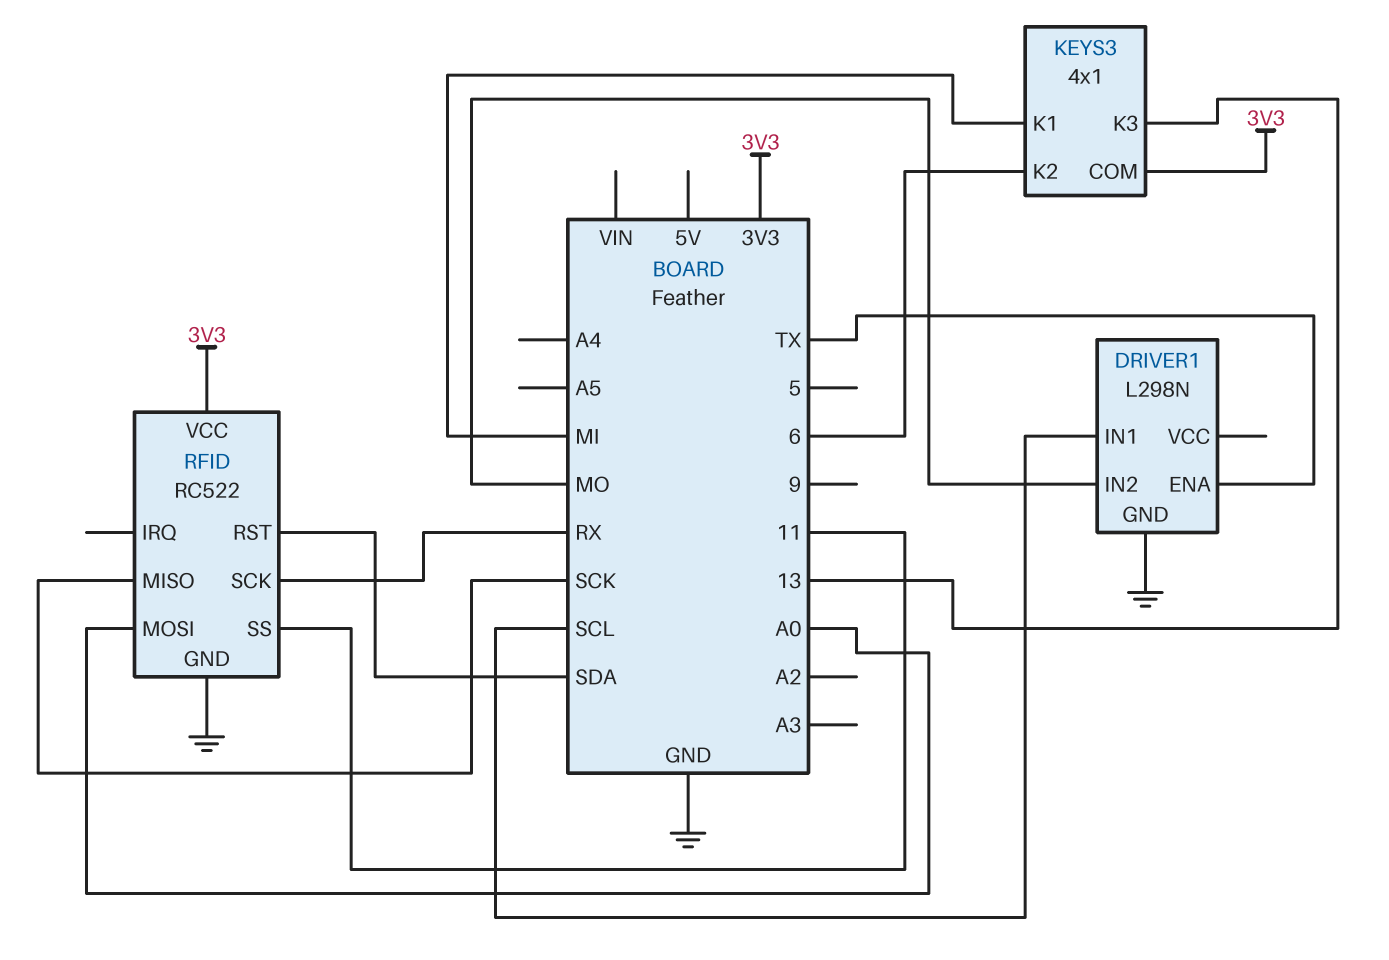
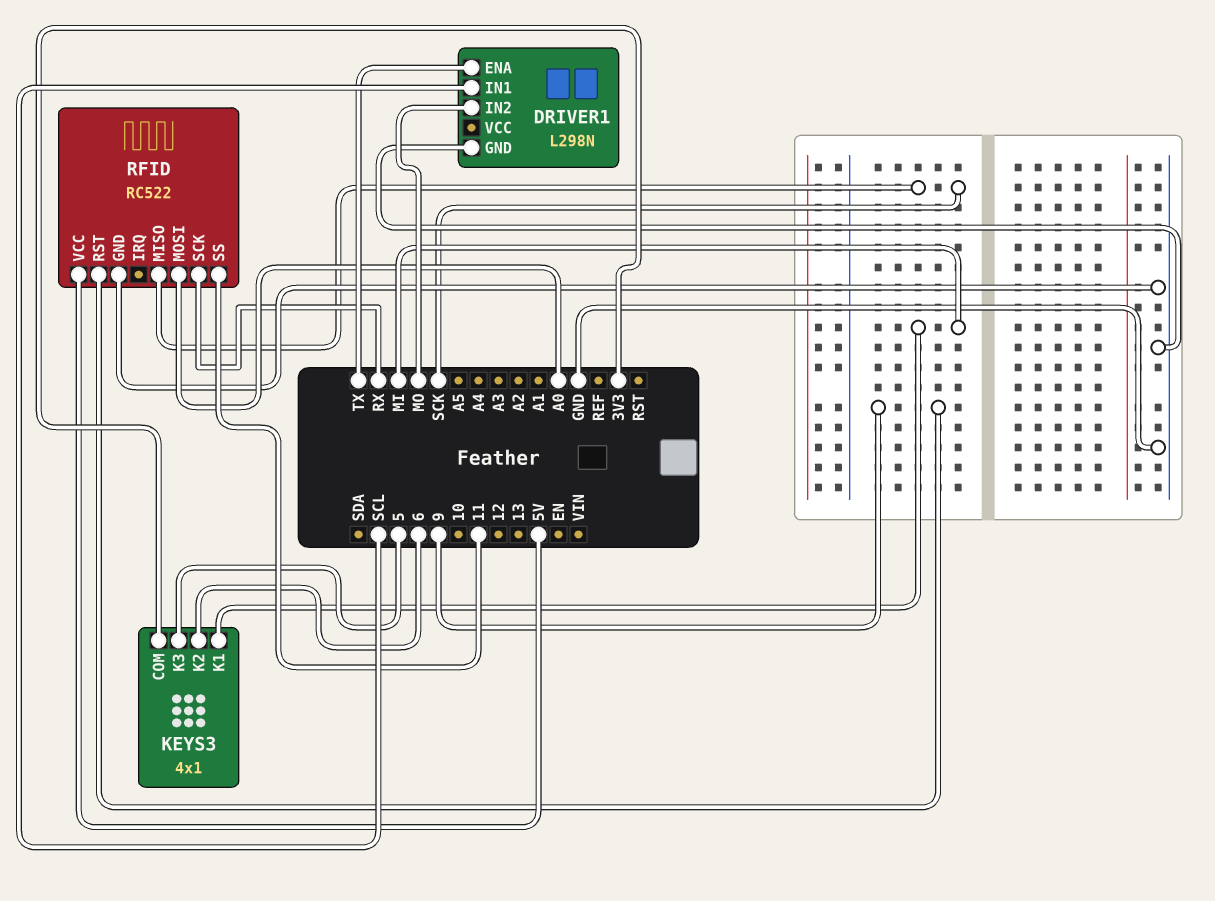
KEYS3 pin K3: 13 -> 5
RFID pin RST: SDA -> 9
RFID pin VCC: 3V3 -> 5V

